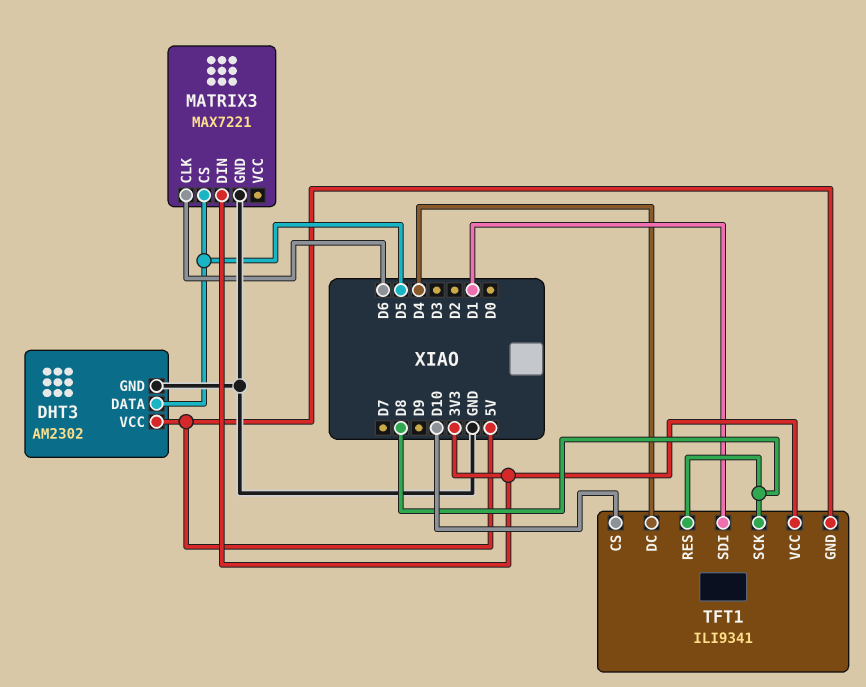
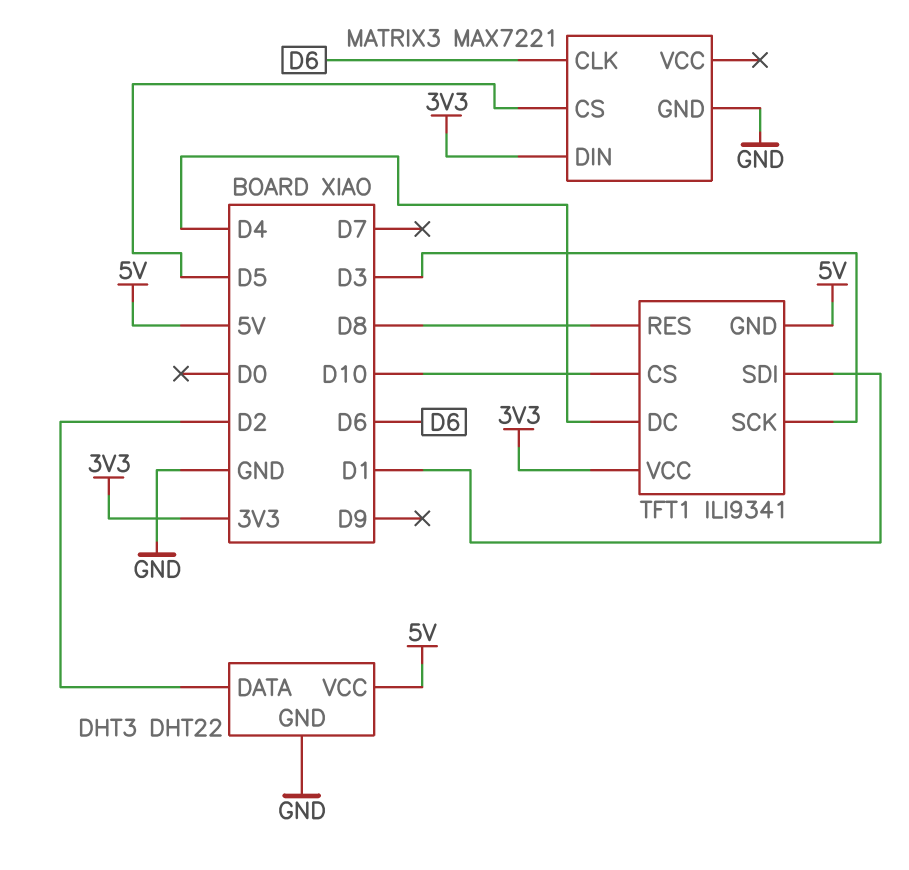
DHT3: AM2302 -> DHT22
DHT3 pin DATA: D5 -> D2
TFT1 pin SCK: D8 -> D3

